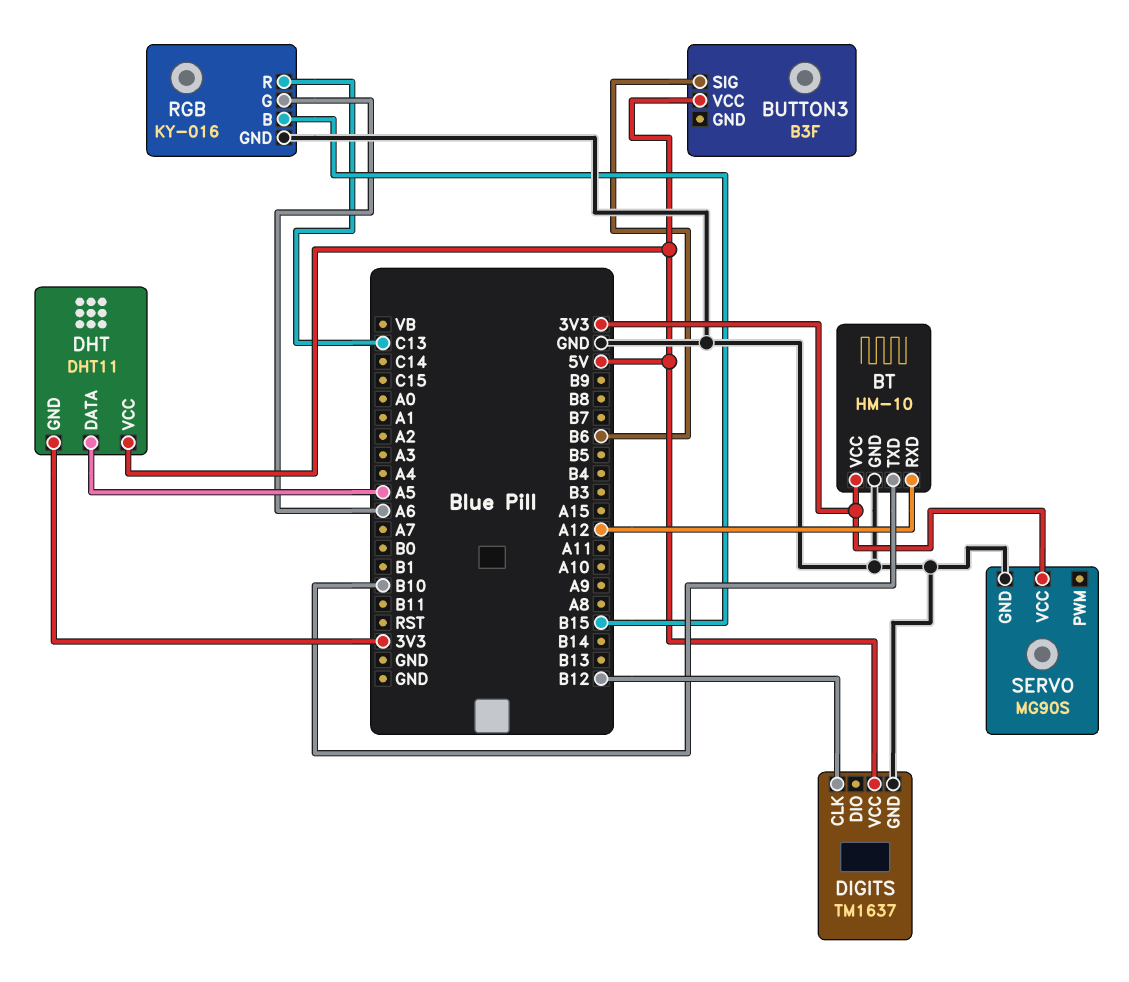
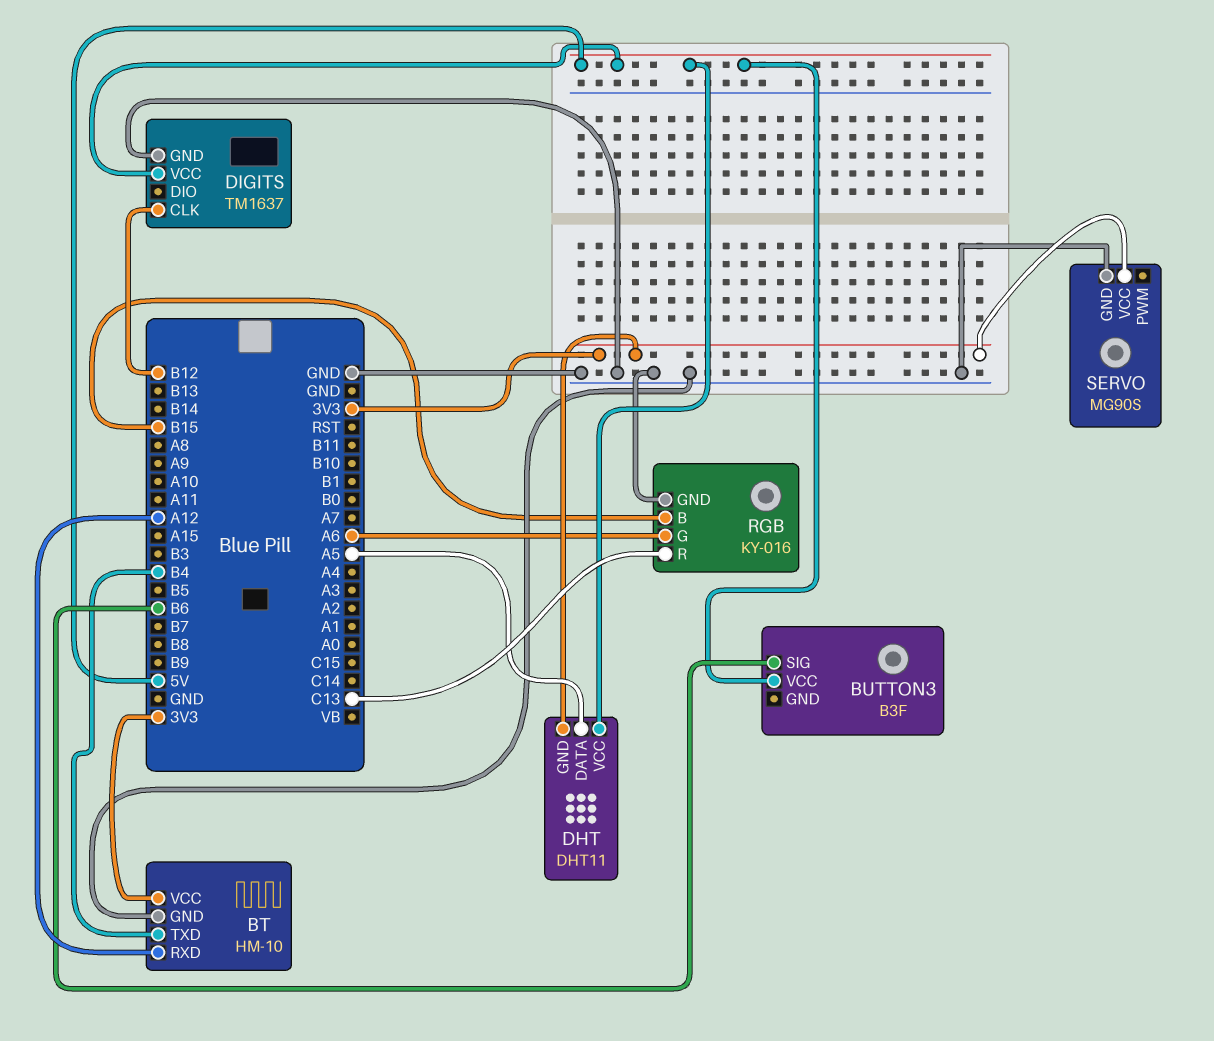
BT pin TXD: B10 -> B4

